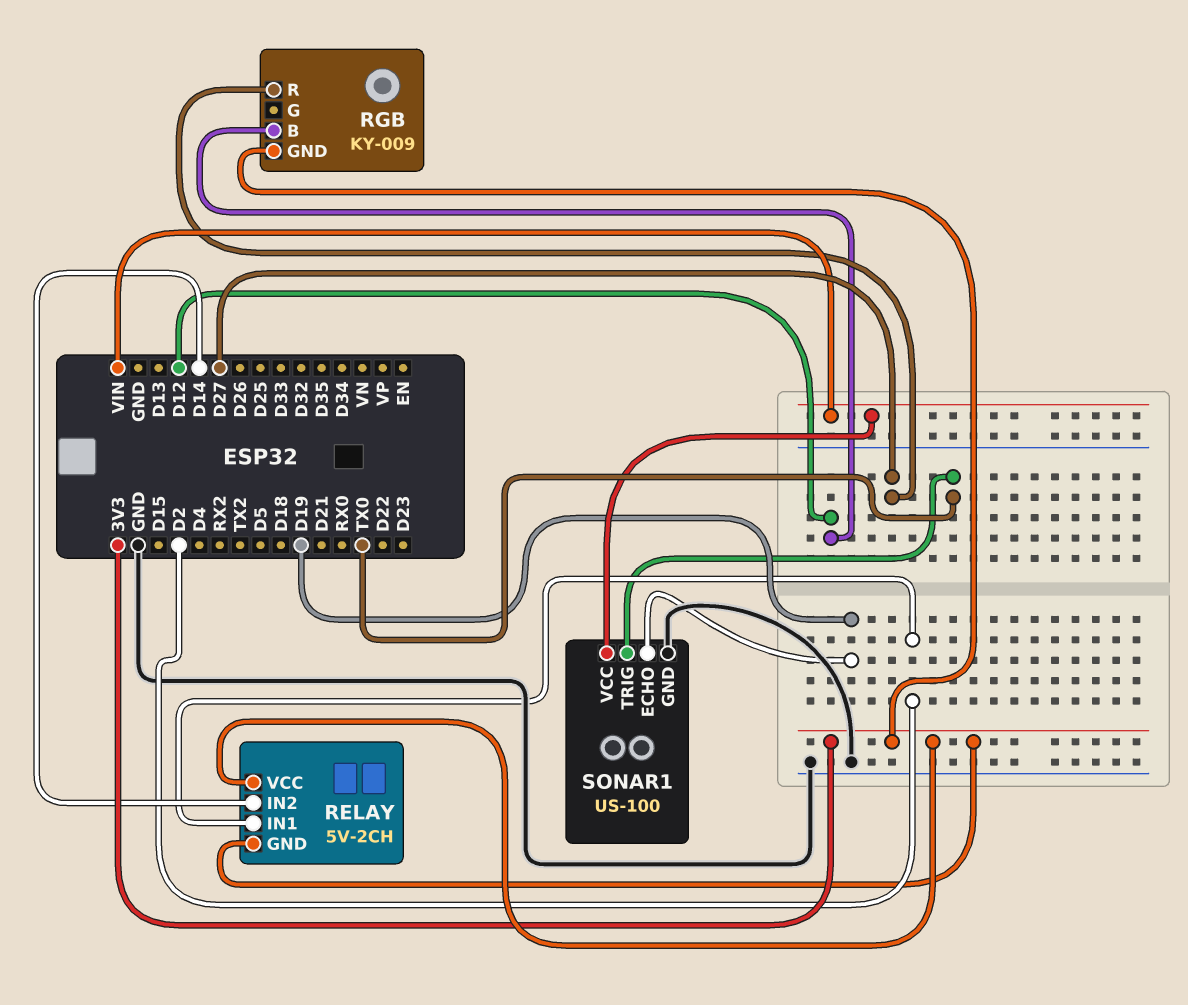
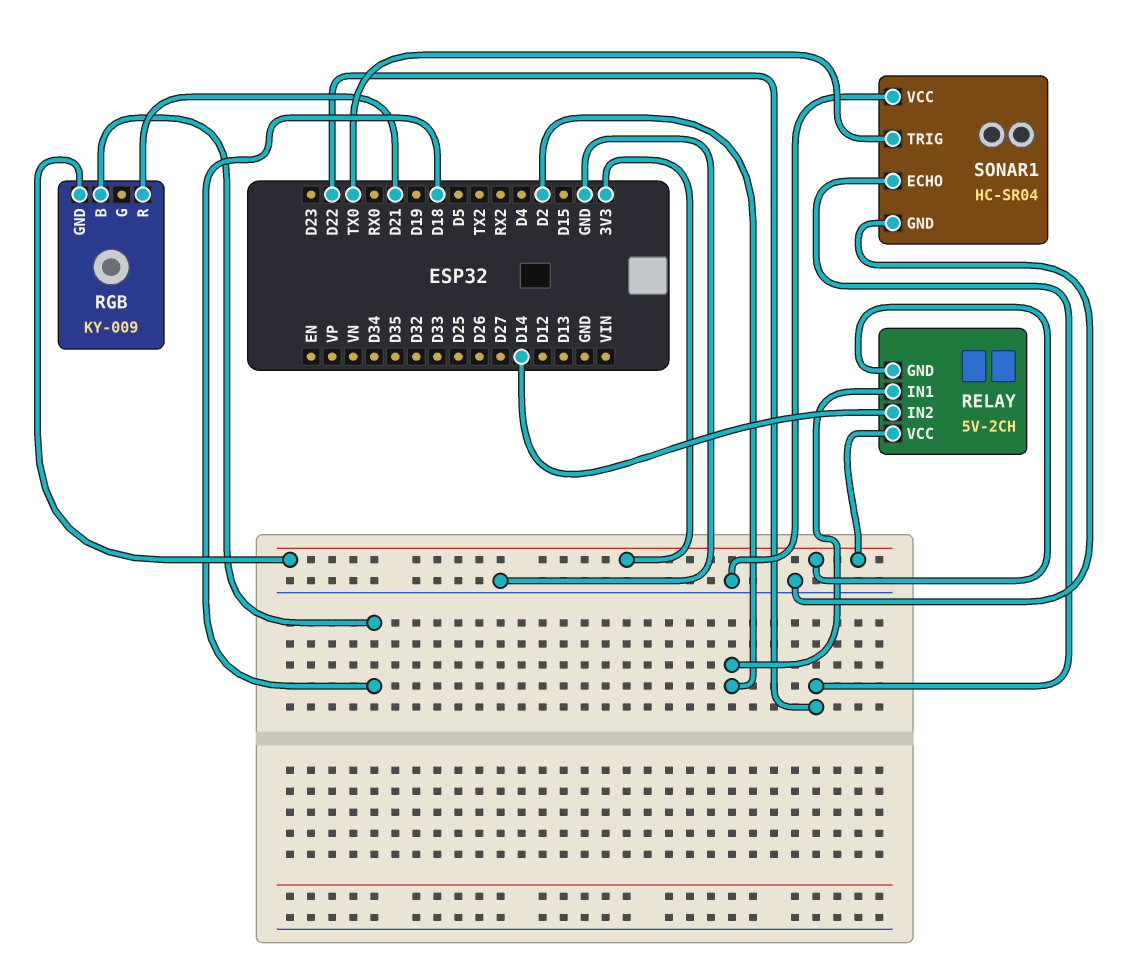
RGB pin B: D12 -> D18
RGB pin R: D27 -> D21
SONAR1: US-100 -> HC-SR04
SONAR1 pin ECHO: D19 -> D22
SONAR1 pin VCC: VIN -> GND

